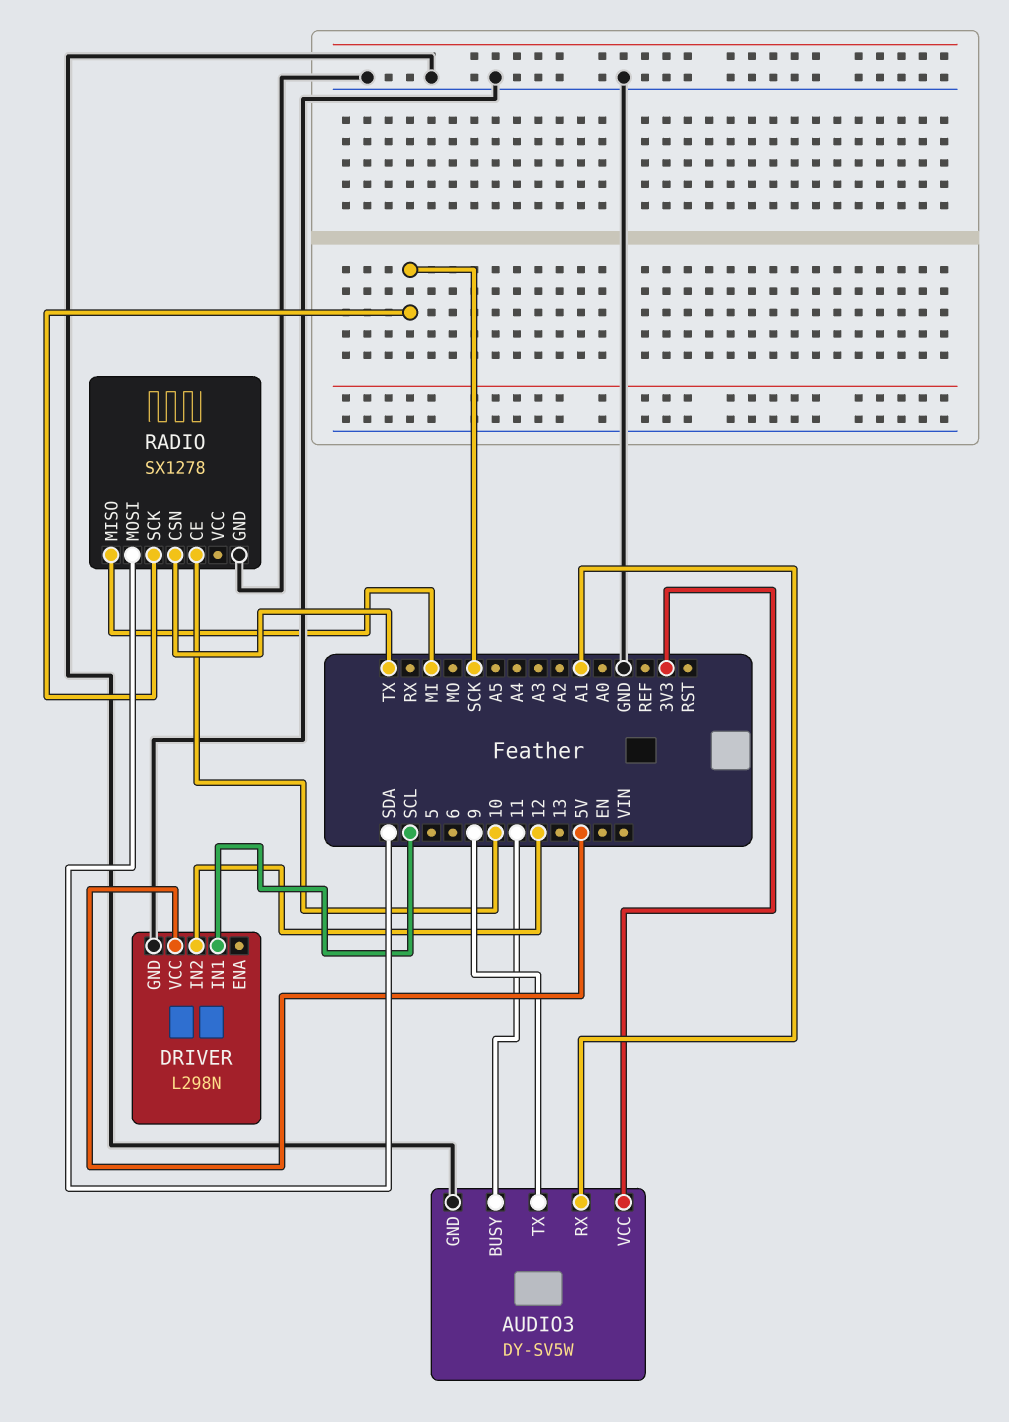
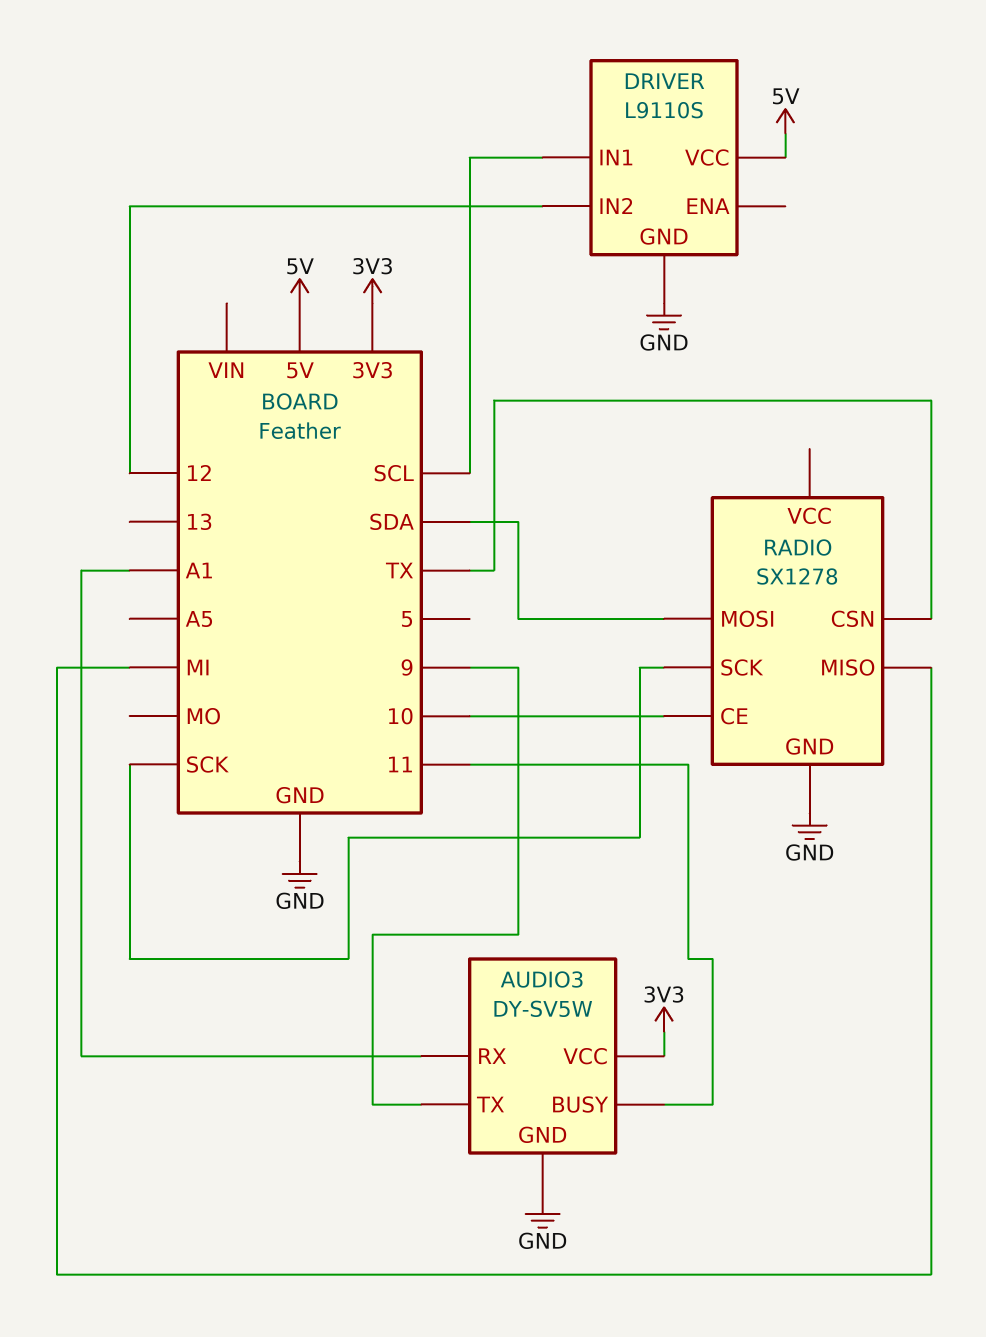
DRIVER: L298N -> L9110S

